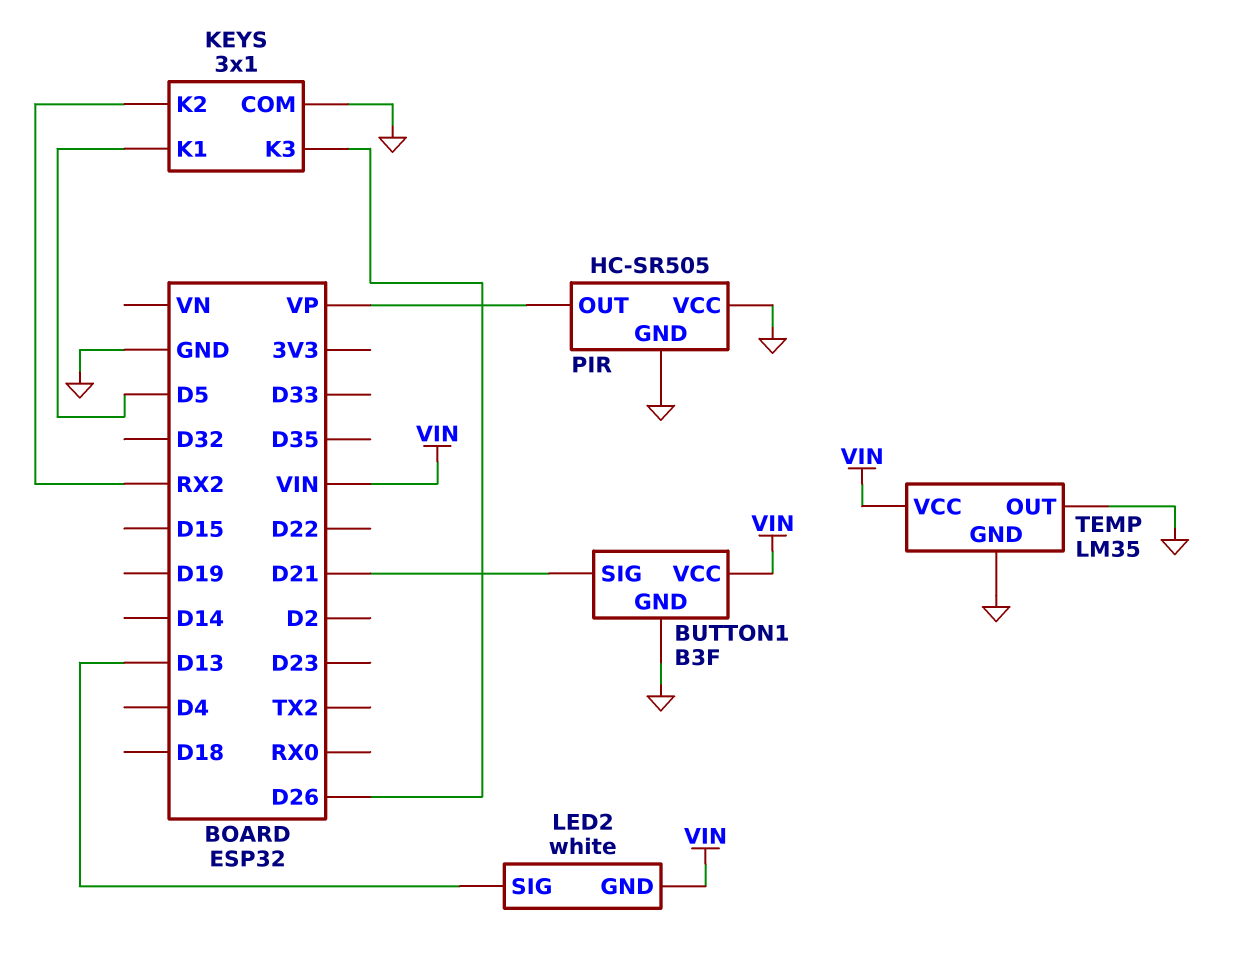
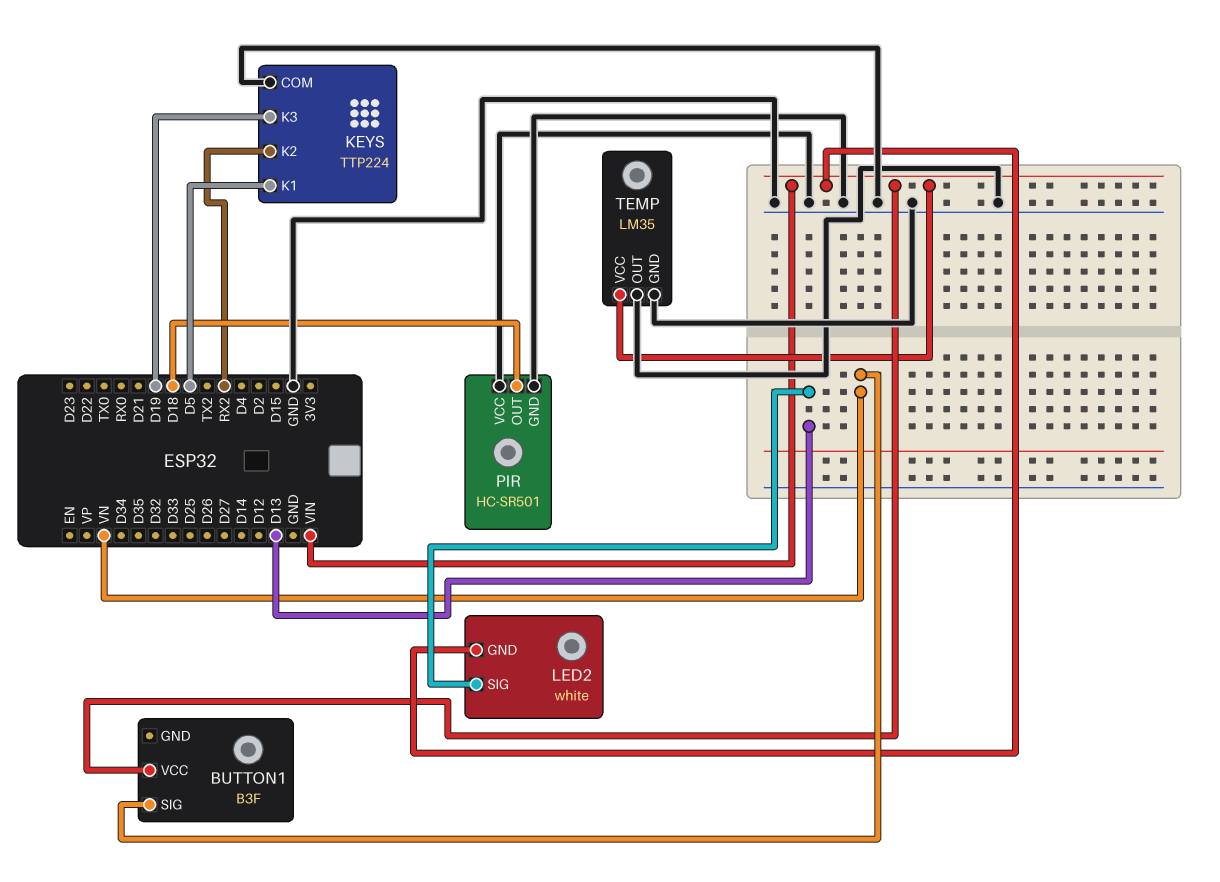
BUTTON1 pin GND: GND -> none
BUTTON1 pin SIG: D21 -> VN
KEYS: 3x1 -> TTP224
KEYS pin K3: D26 -> D19
PIR: HC-SR505 -> HC-SR501
PIR pin OUT: VP -> D18

